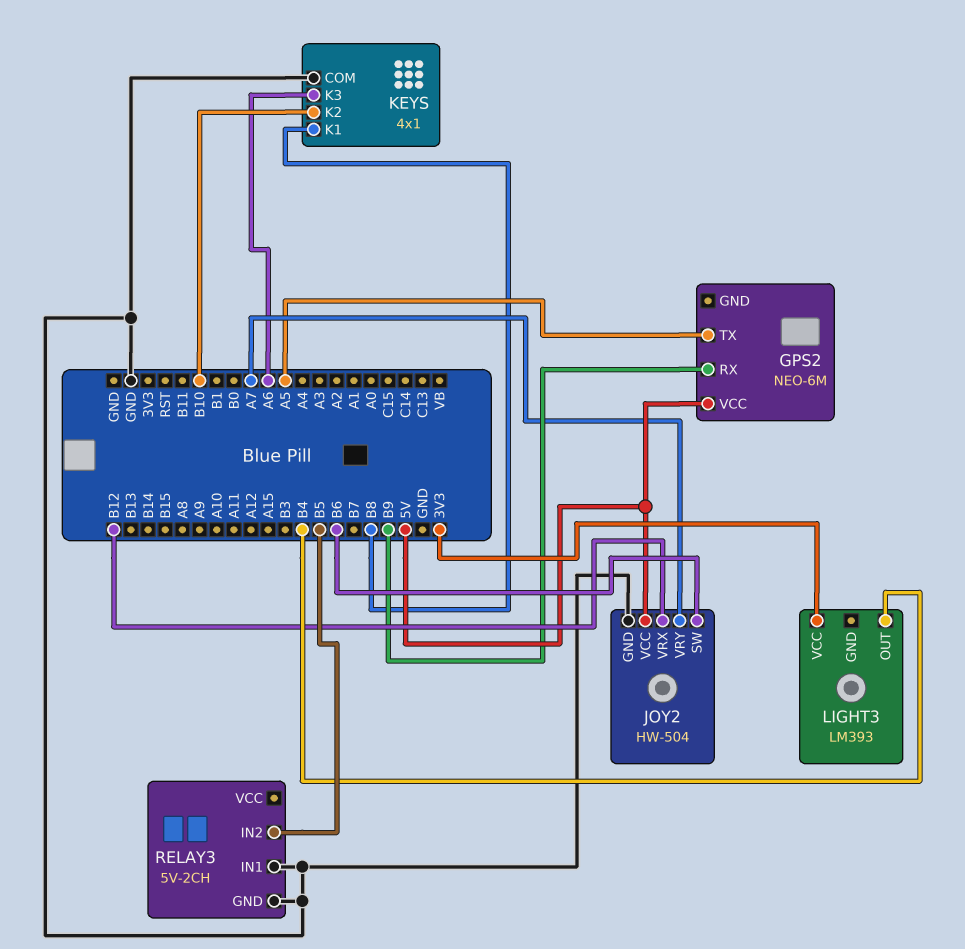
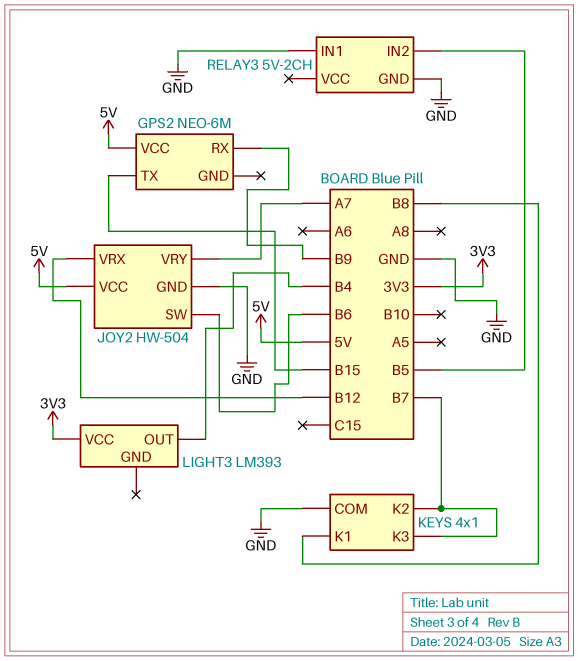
GPS2 pin TX: A5 -> B15
KEYS pin K2: B10 -> B7
KEYS pin K3: A6 -> B7

